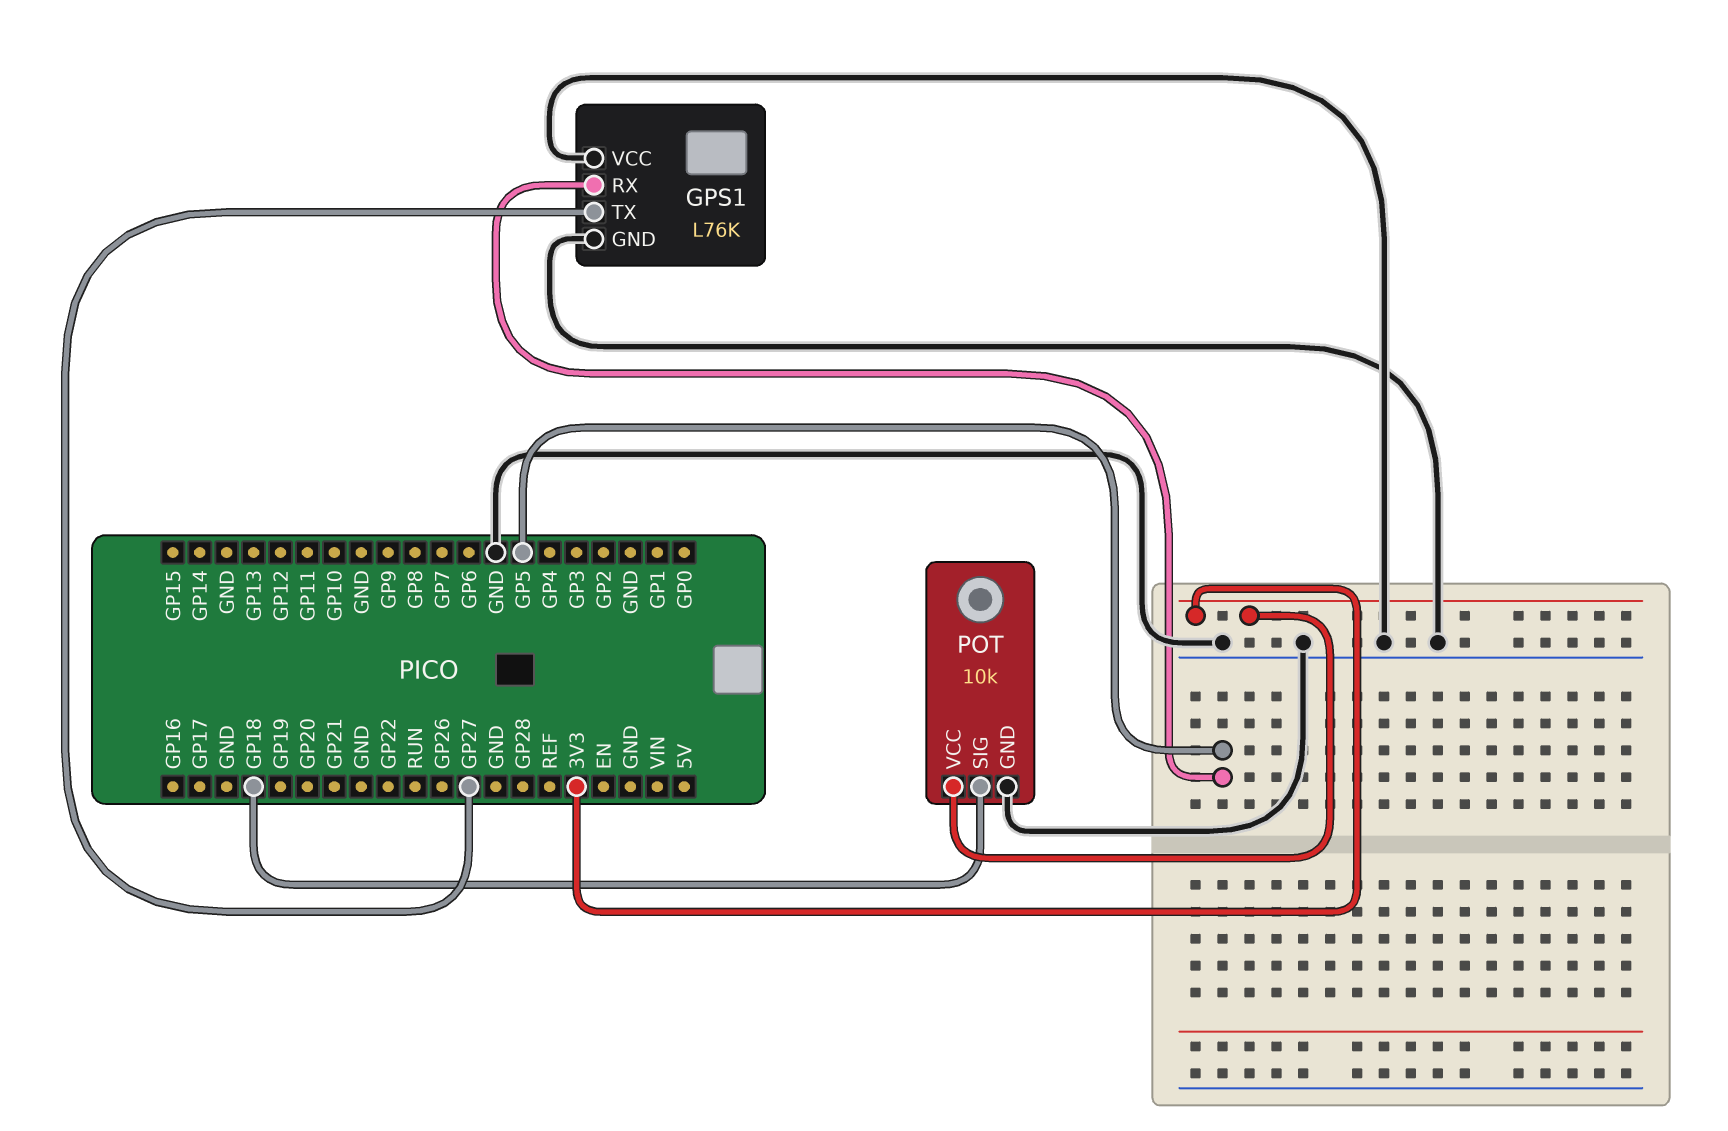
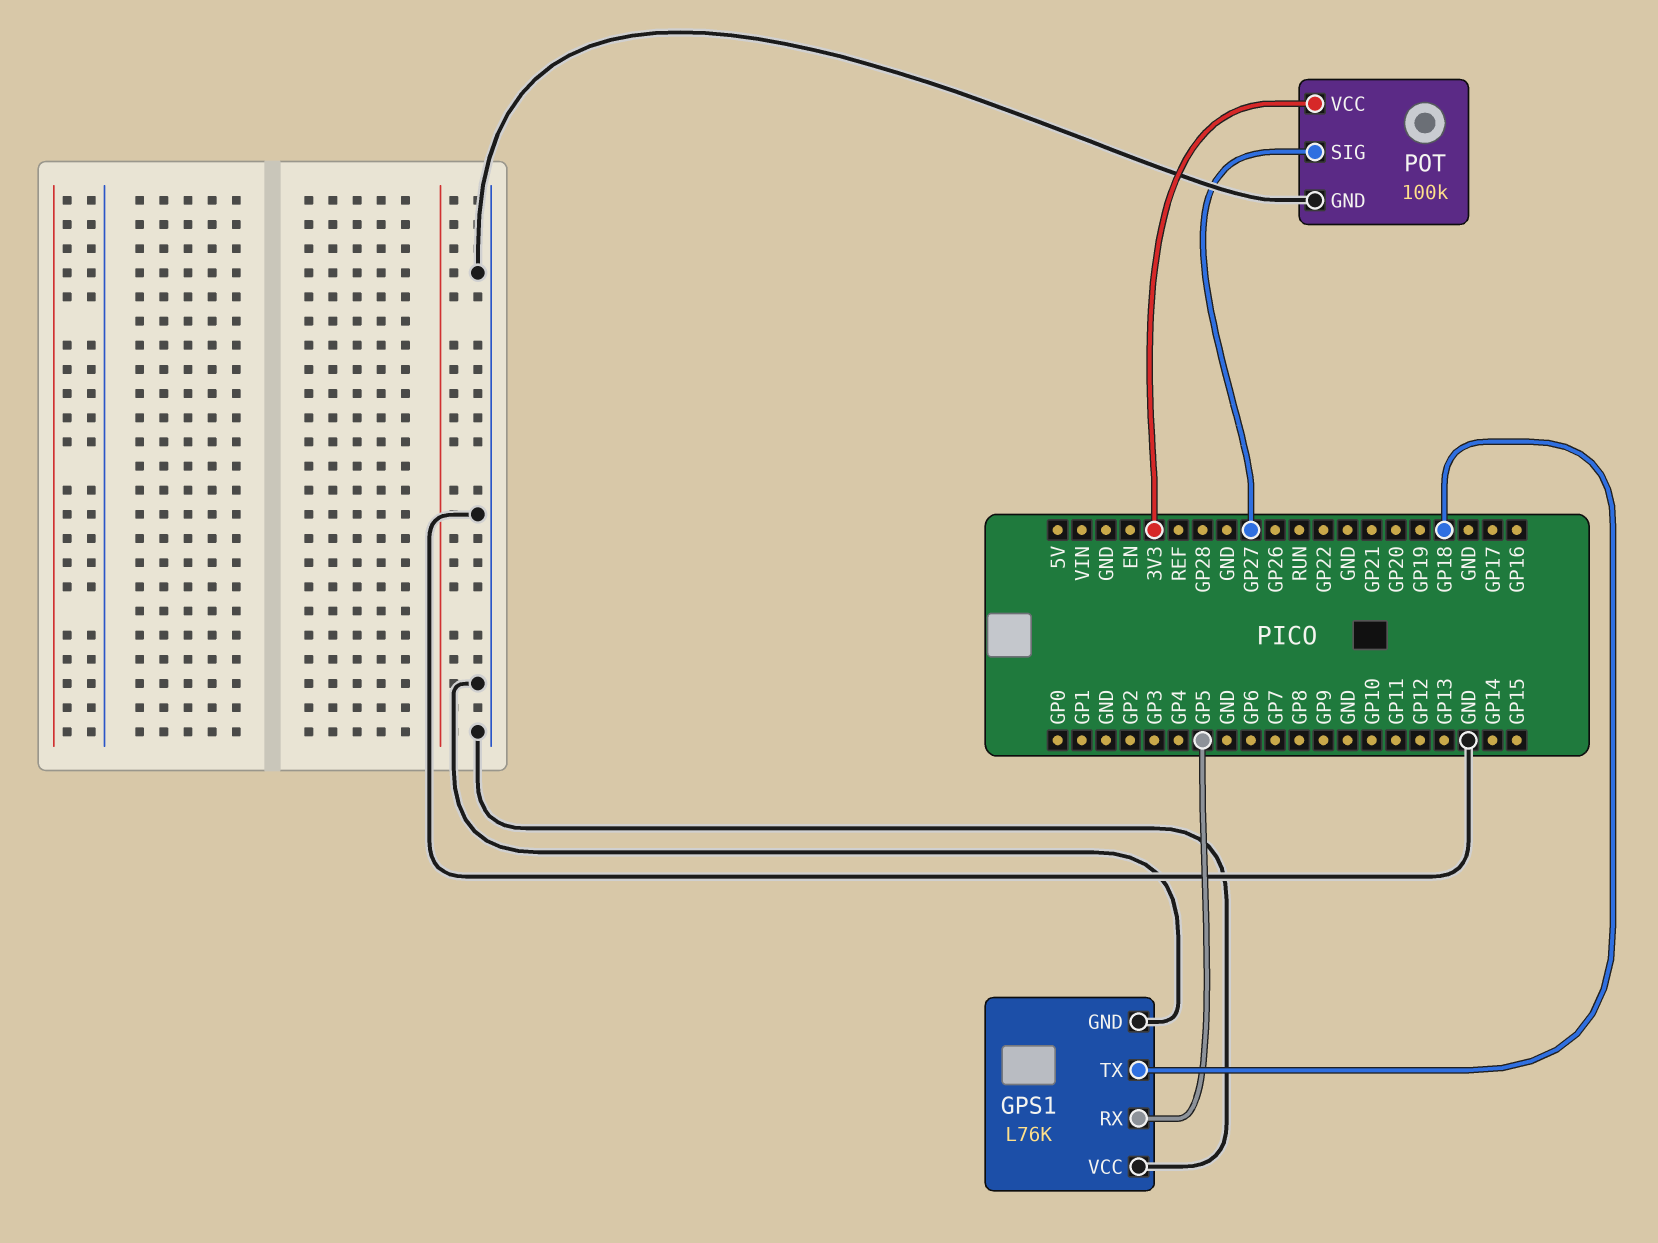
GPS1 pin TX: GP27 -> GP18
POT: 10k -> 100k
POT pin SIG: GP18 -> GP27

